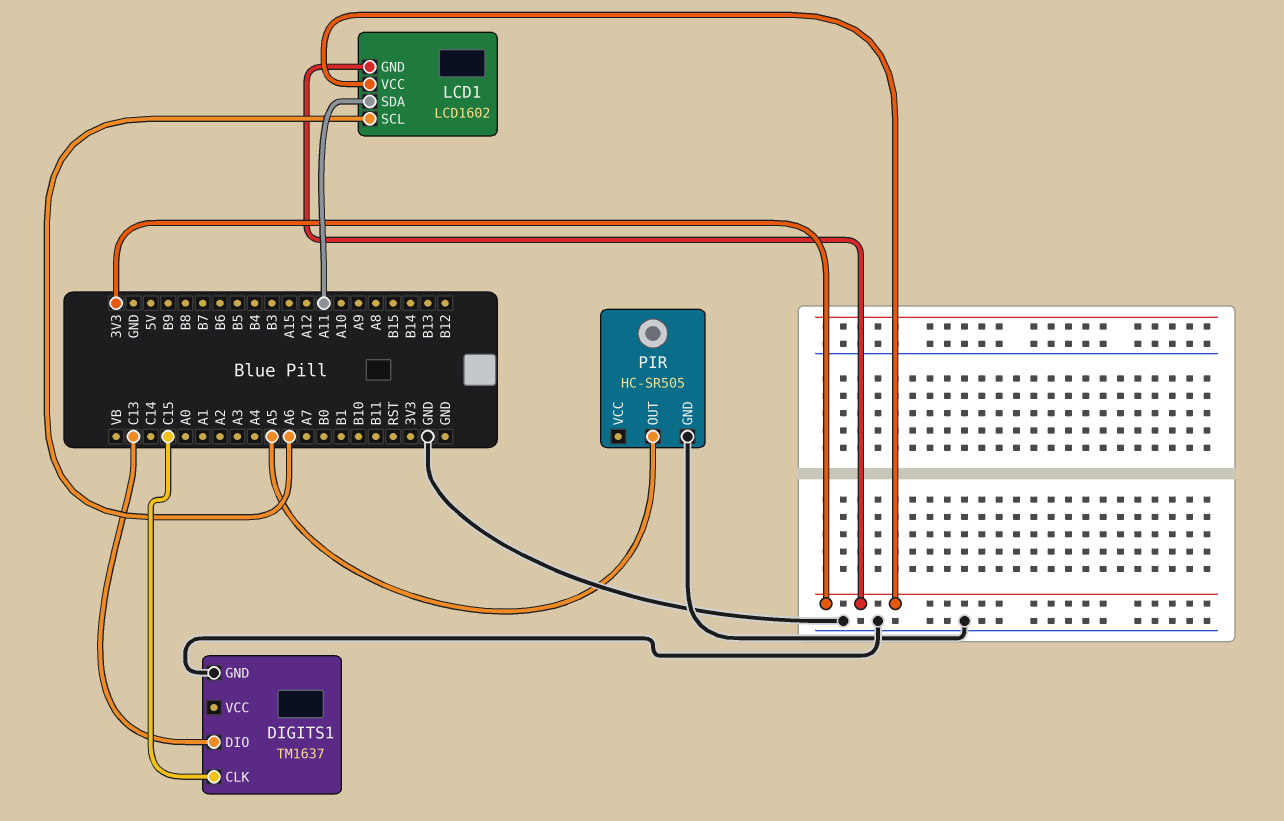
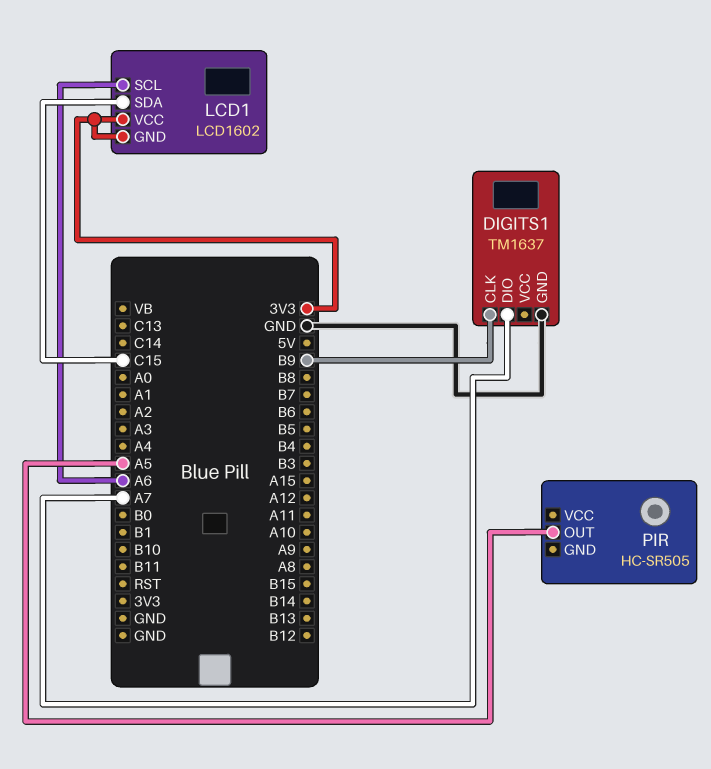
DIGITS1 pin CLK: C15 -> B9
DIGITS1 pin DIO: C13 -> A7
LCD1 pin SDA: A11 -> C15
PIR pin GND: GND -> none

